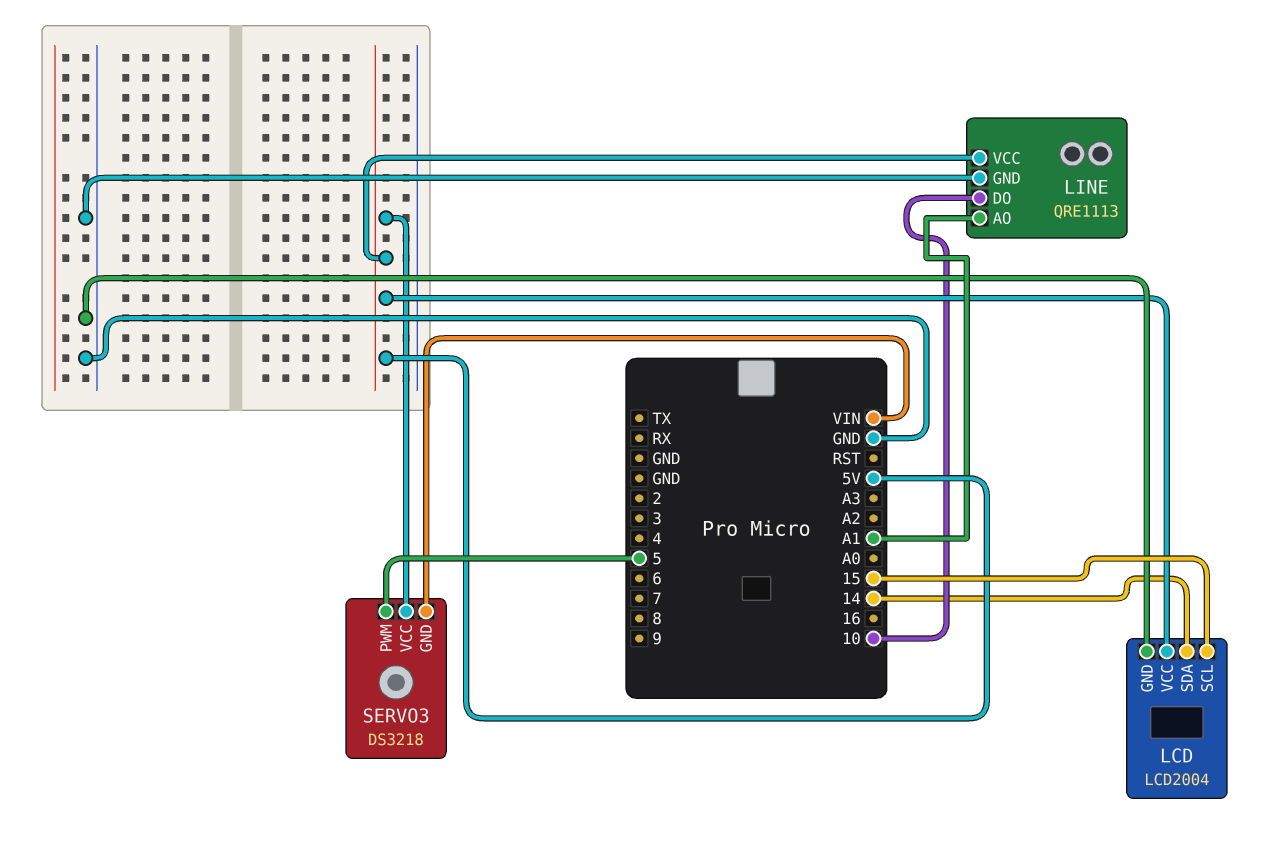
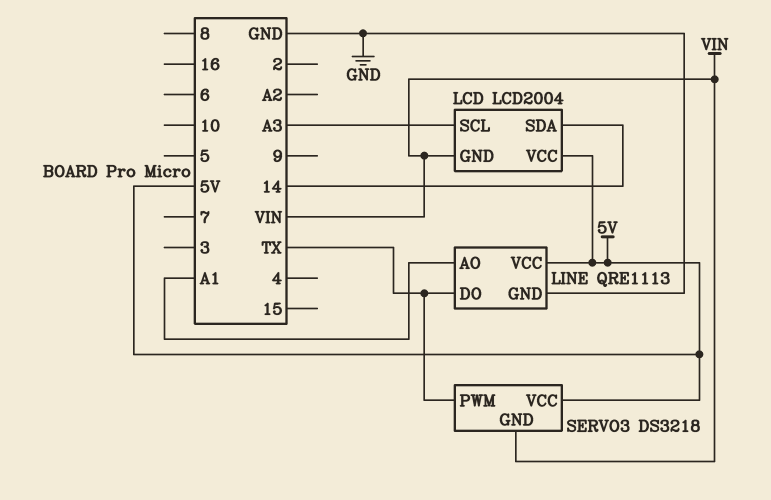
LCD pin GND: GND -> VIN
LCD pin SCL: 15 -> A3
LINE pin DO: 10 -> TX
SERVO3 pin PWM: 5 -> TX

